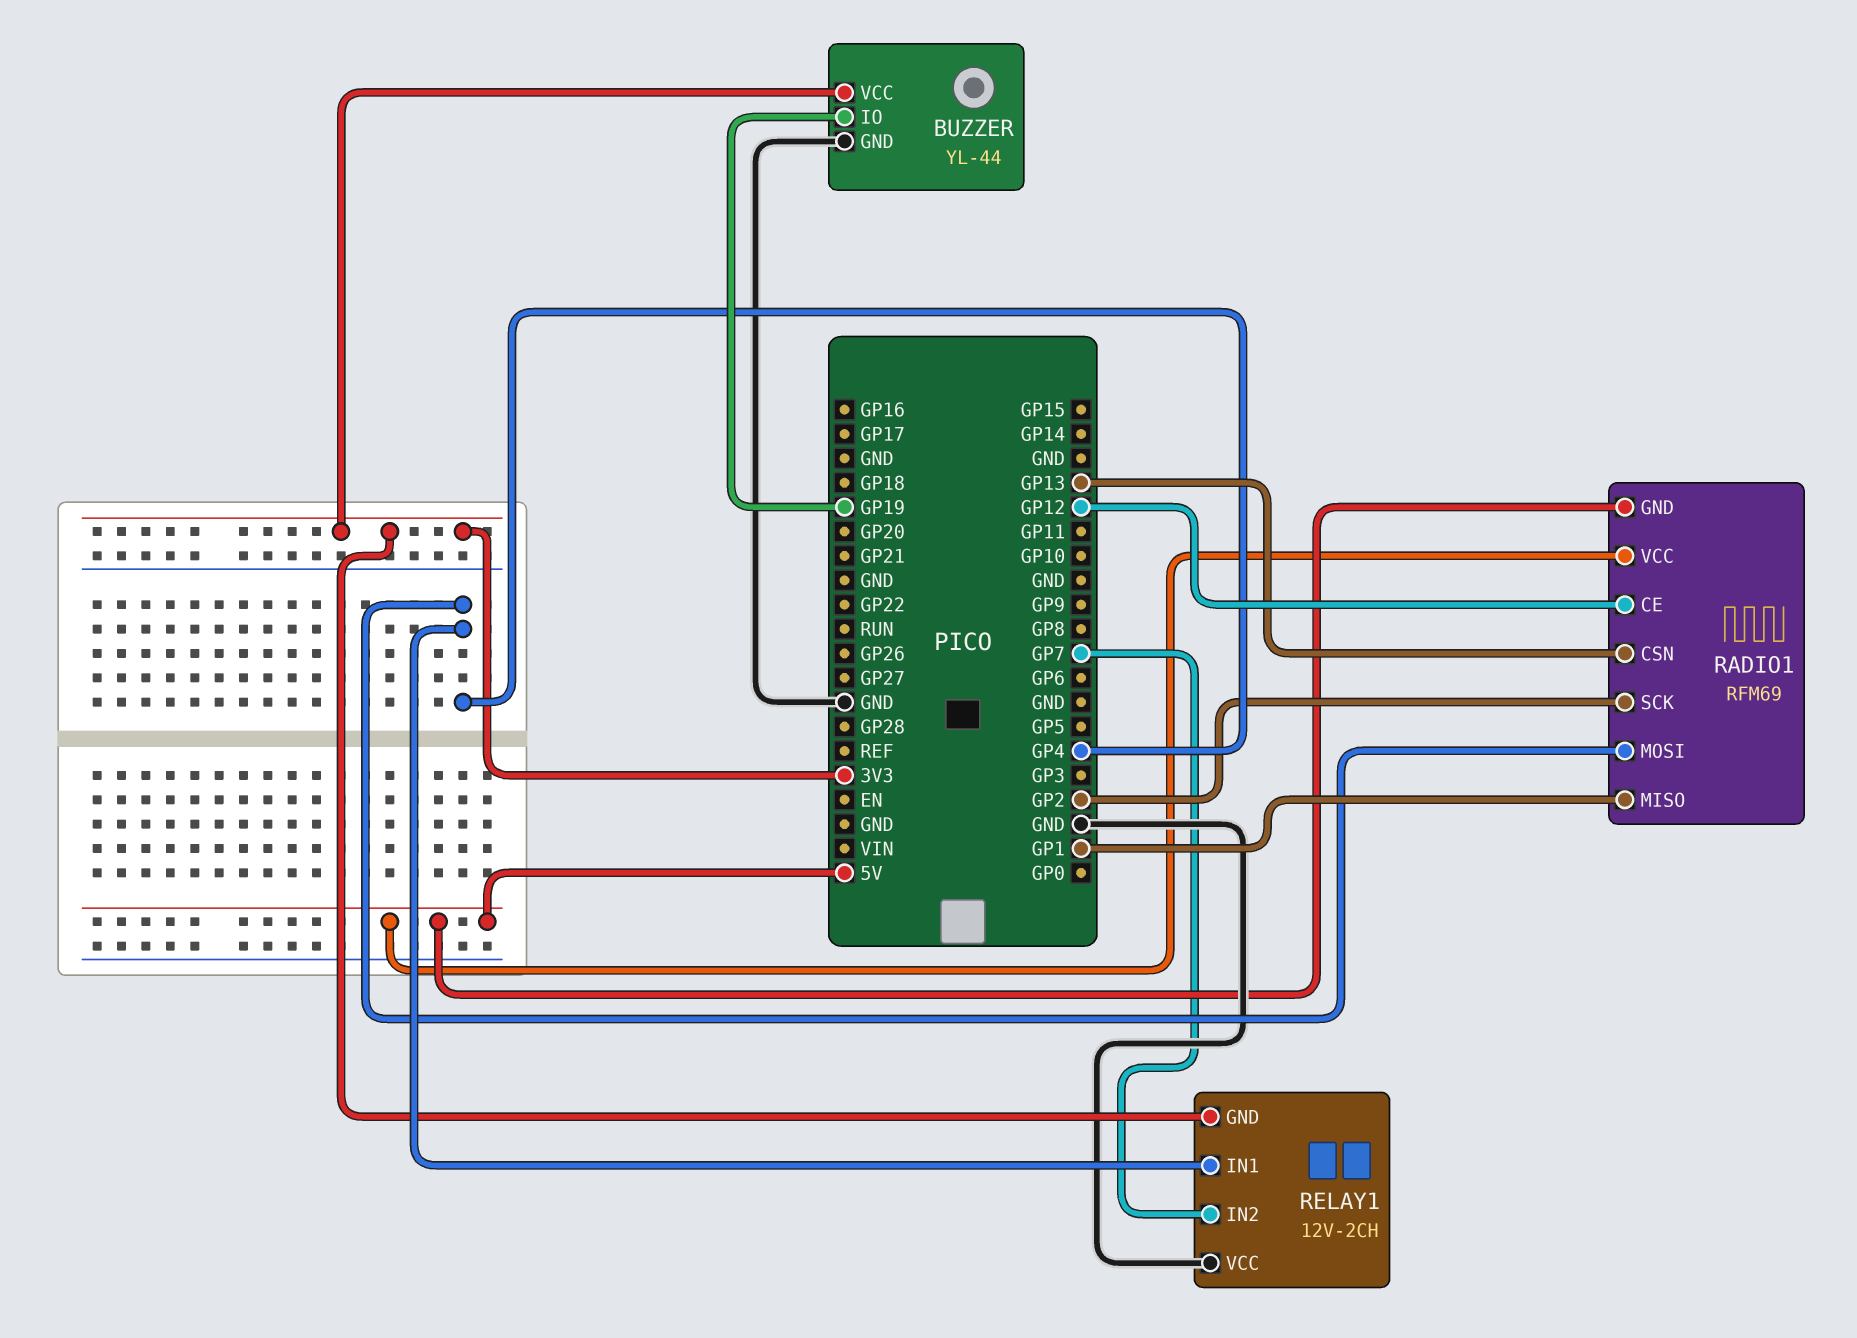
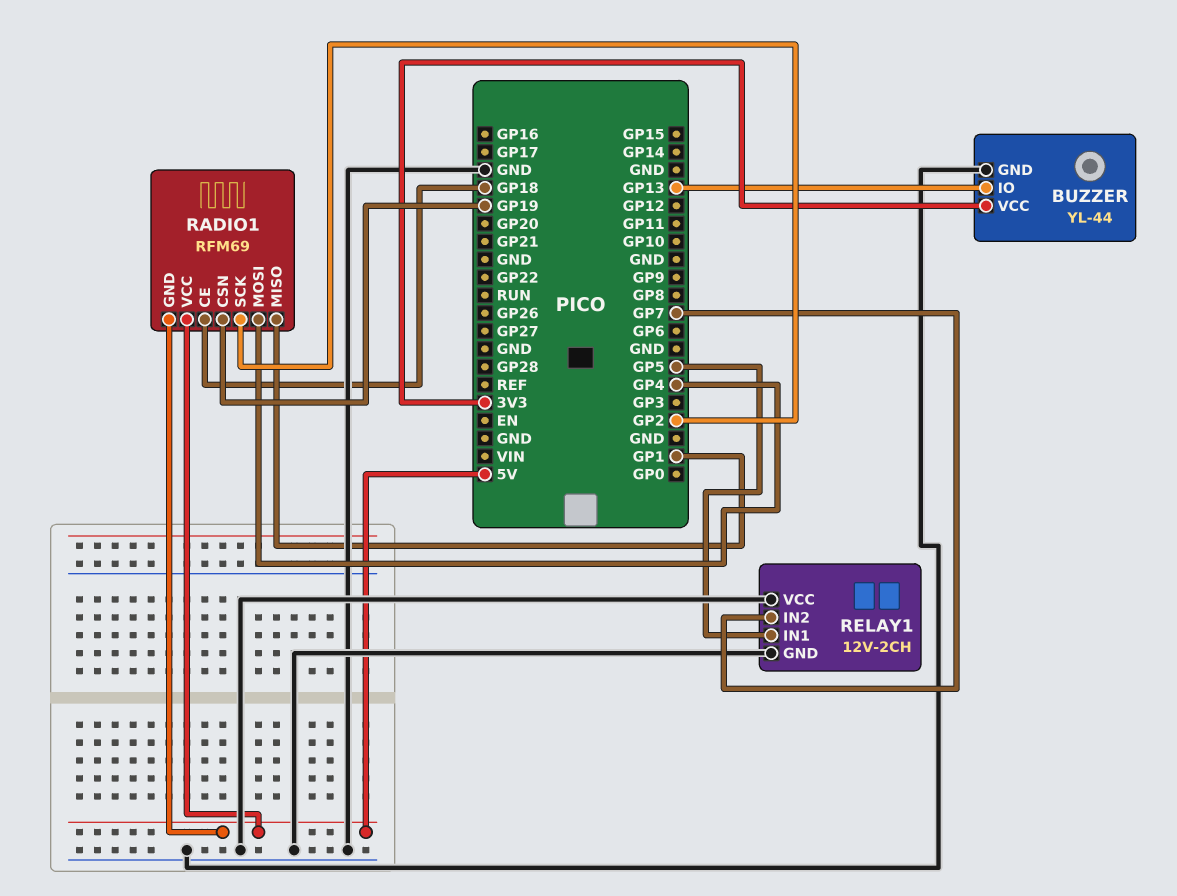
BUZZER pin IO: GP19 -> GP13
RADIO1 pin CE: GP12 -> GP18
RADIO1 pin CSN: GP13 -> GP19
RELAY1 pin GND: 3V3 -> GND
RELAY1 pin IN1: GP4 -> GP5

